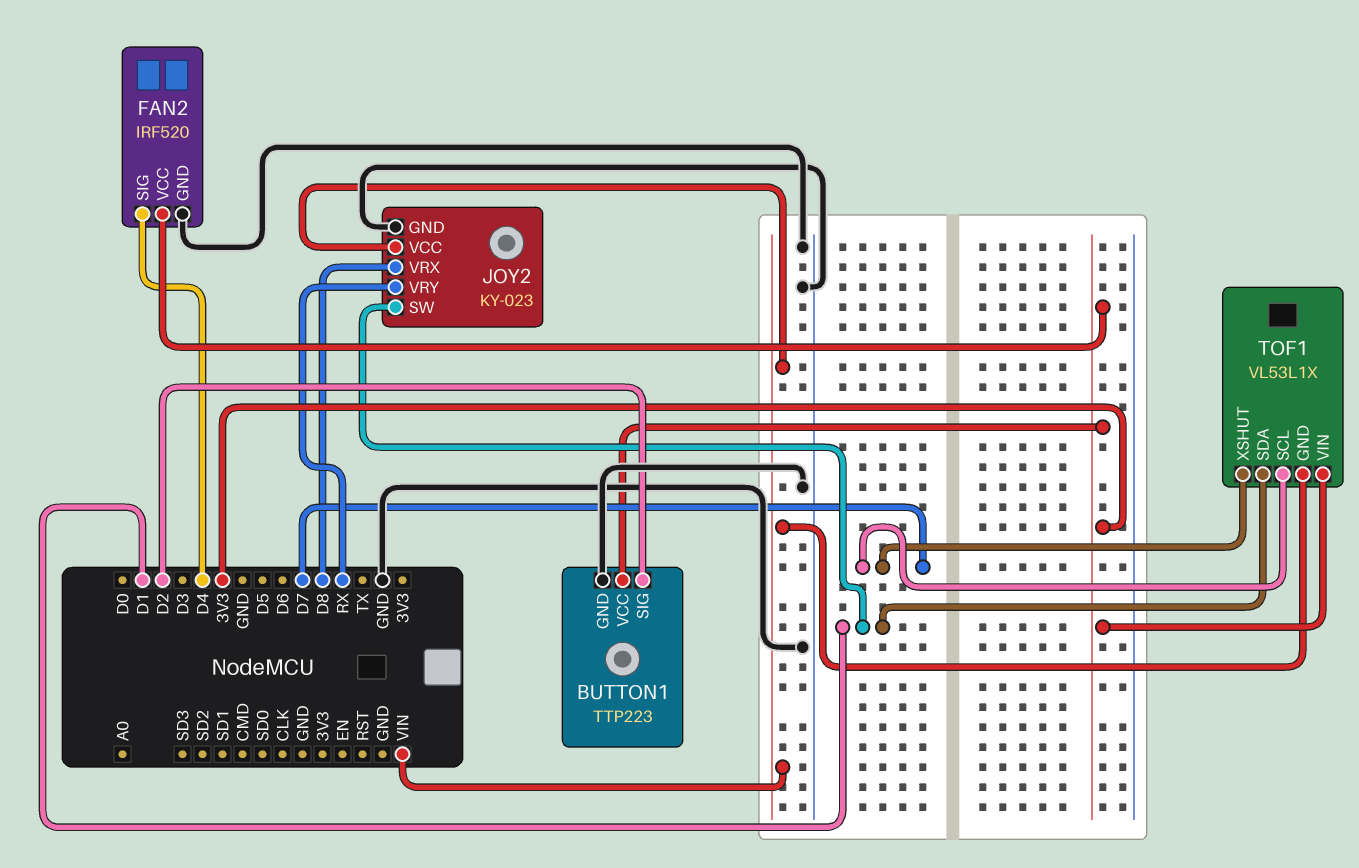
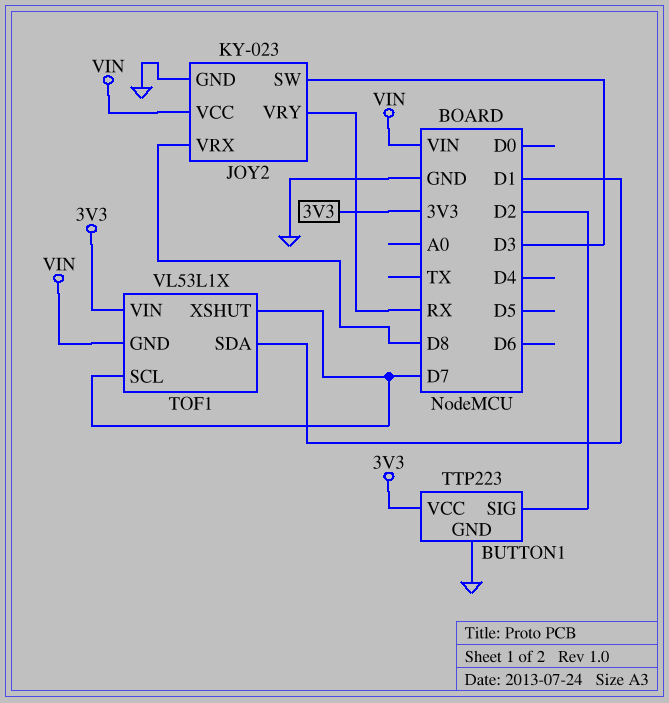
FAN2: IRF520 -> none
FAN2 pin GND: GND -> none
FAN2 pin SIG: D4 -> none
FAN2 pin VCC: 3V3 -> none
JOY2 pin SW: D1 -> D3

